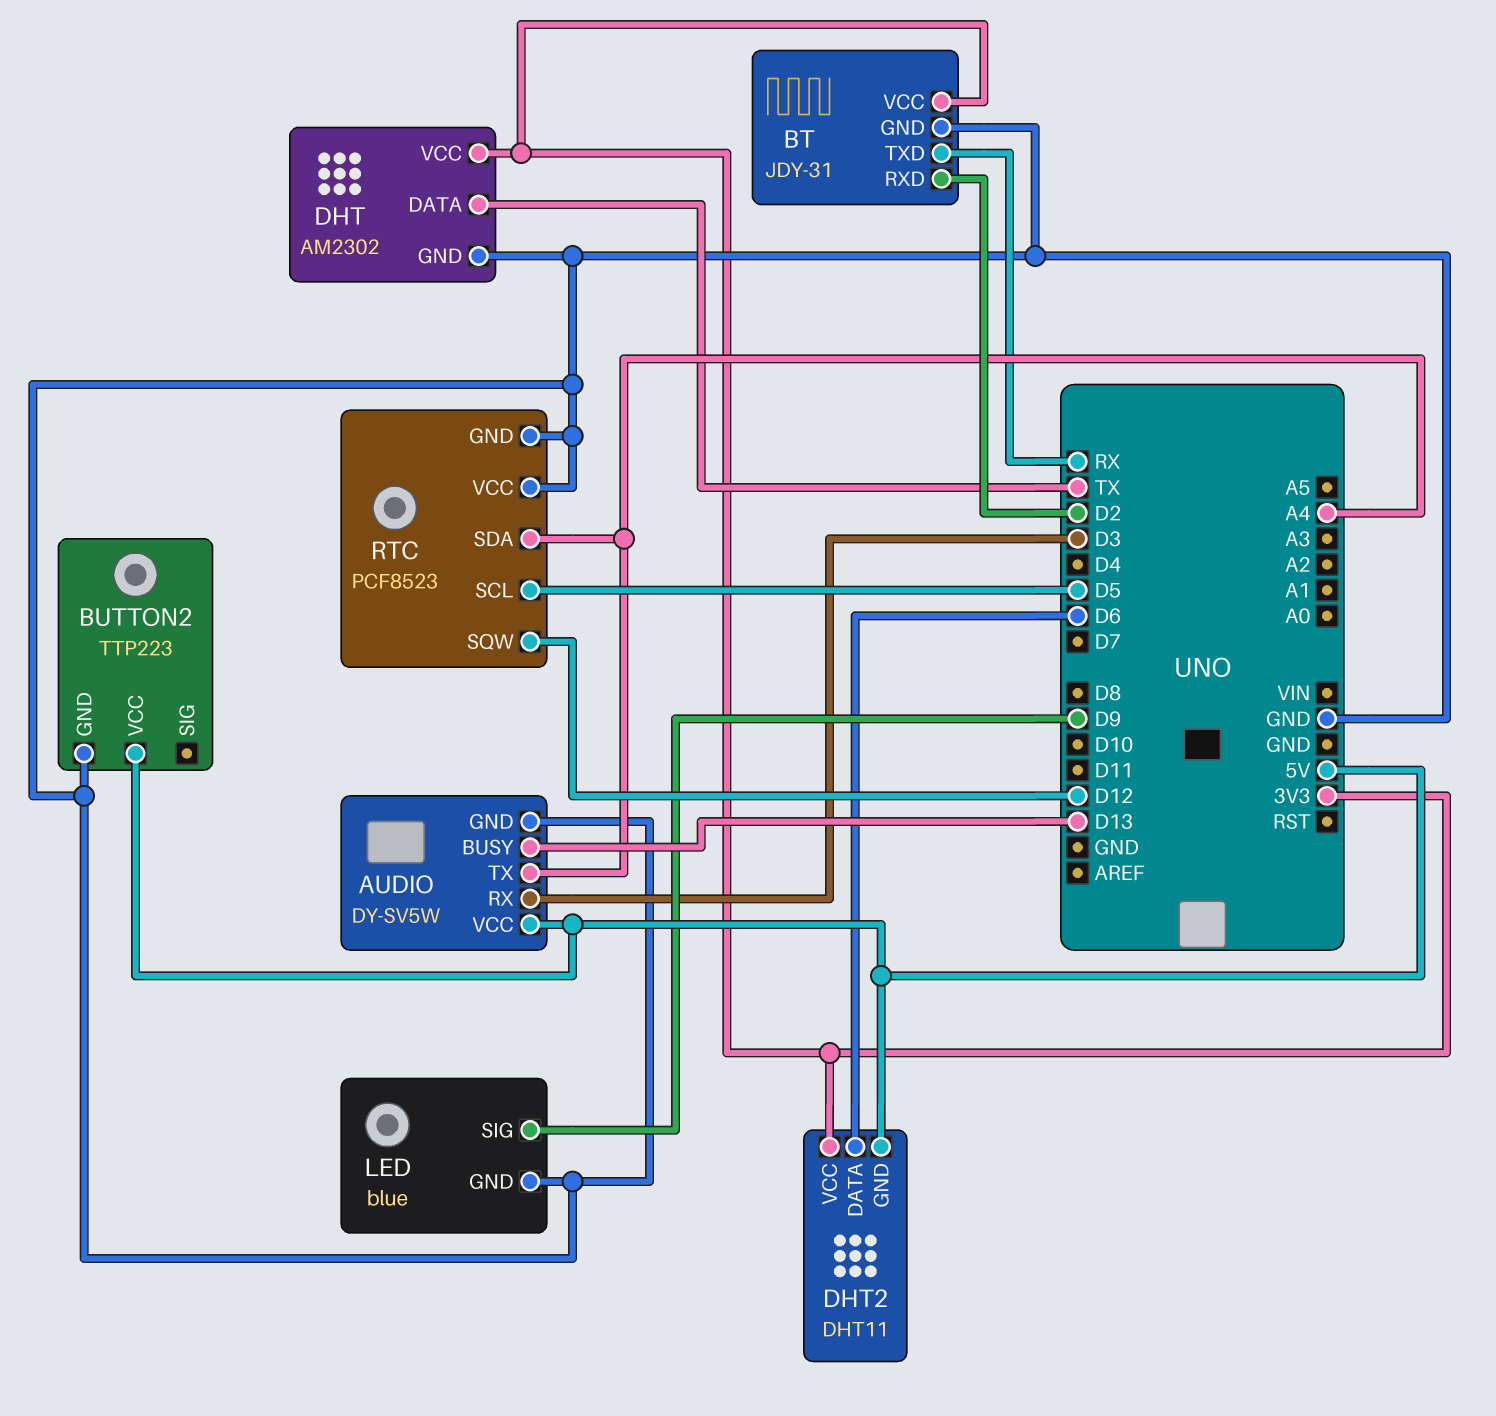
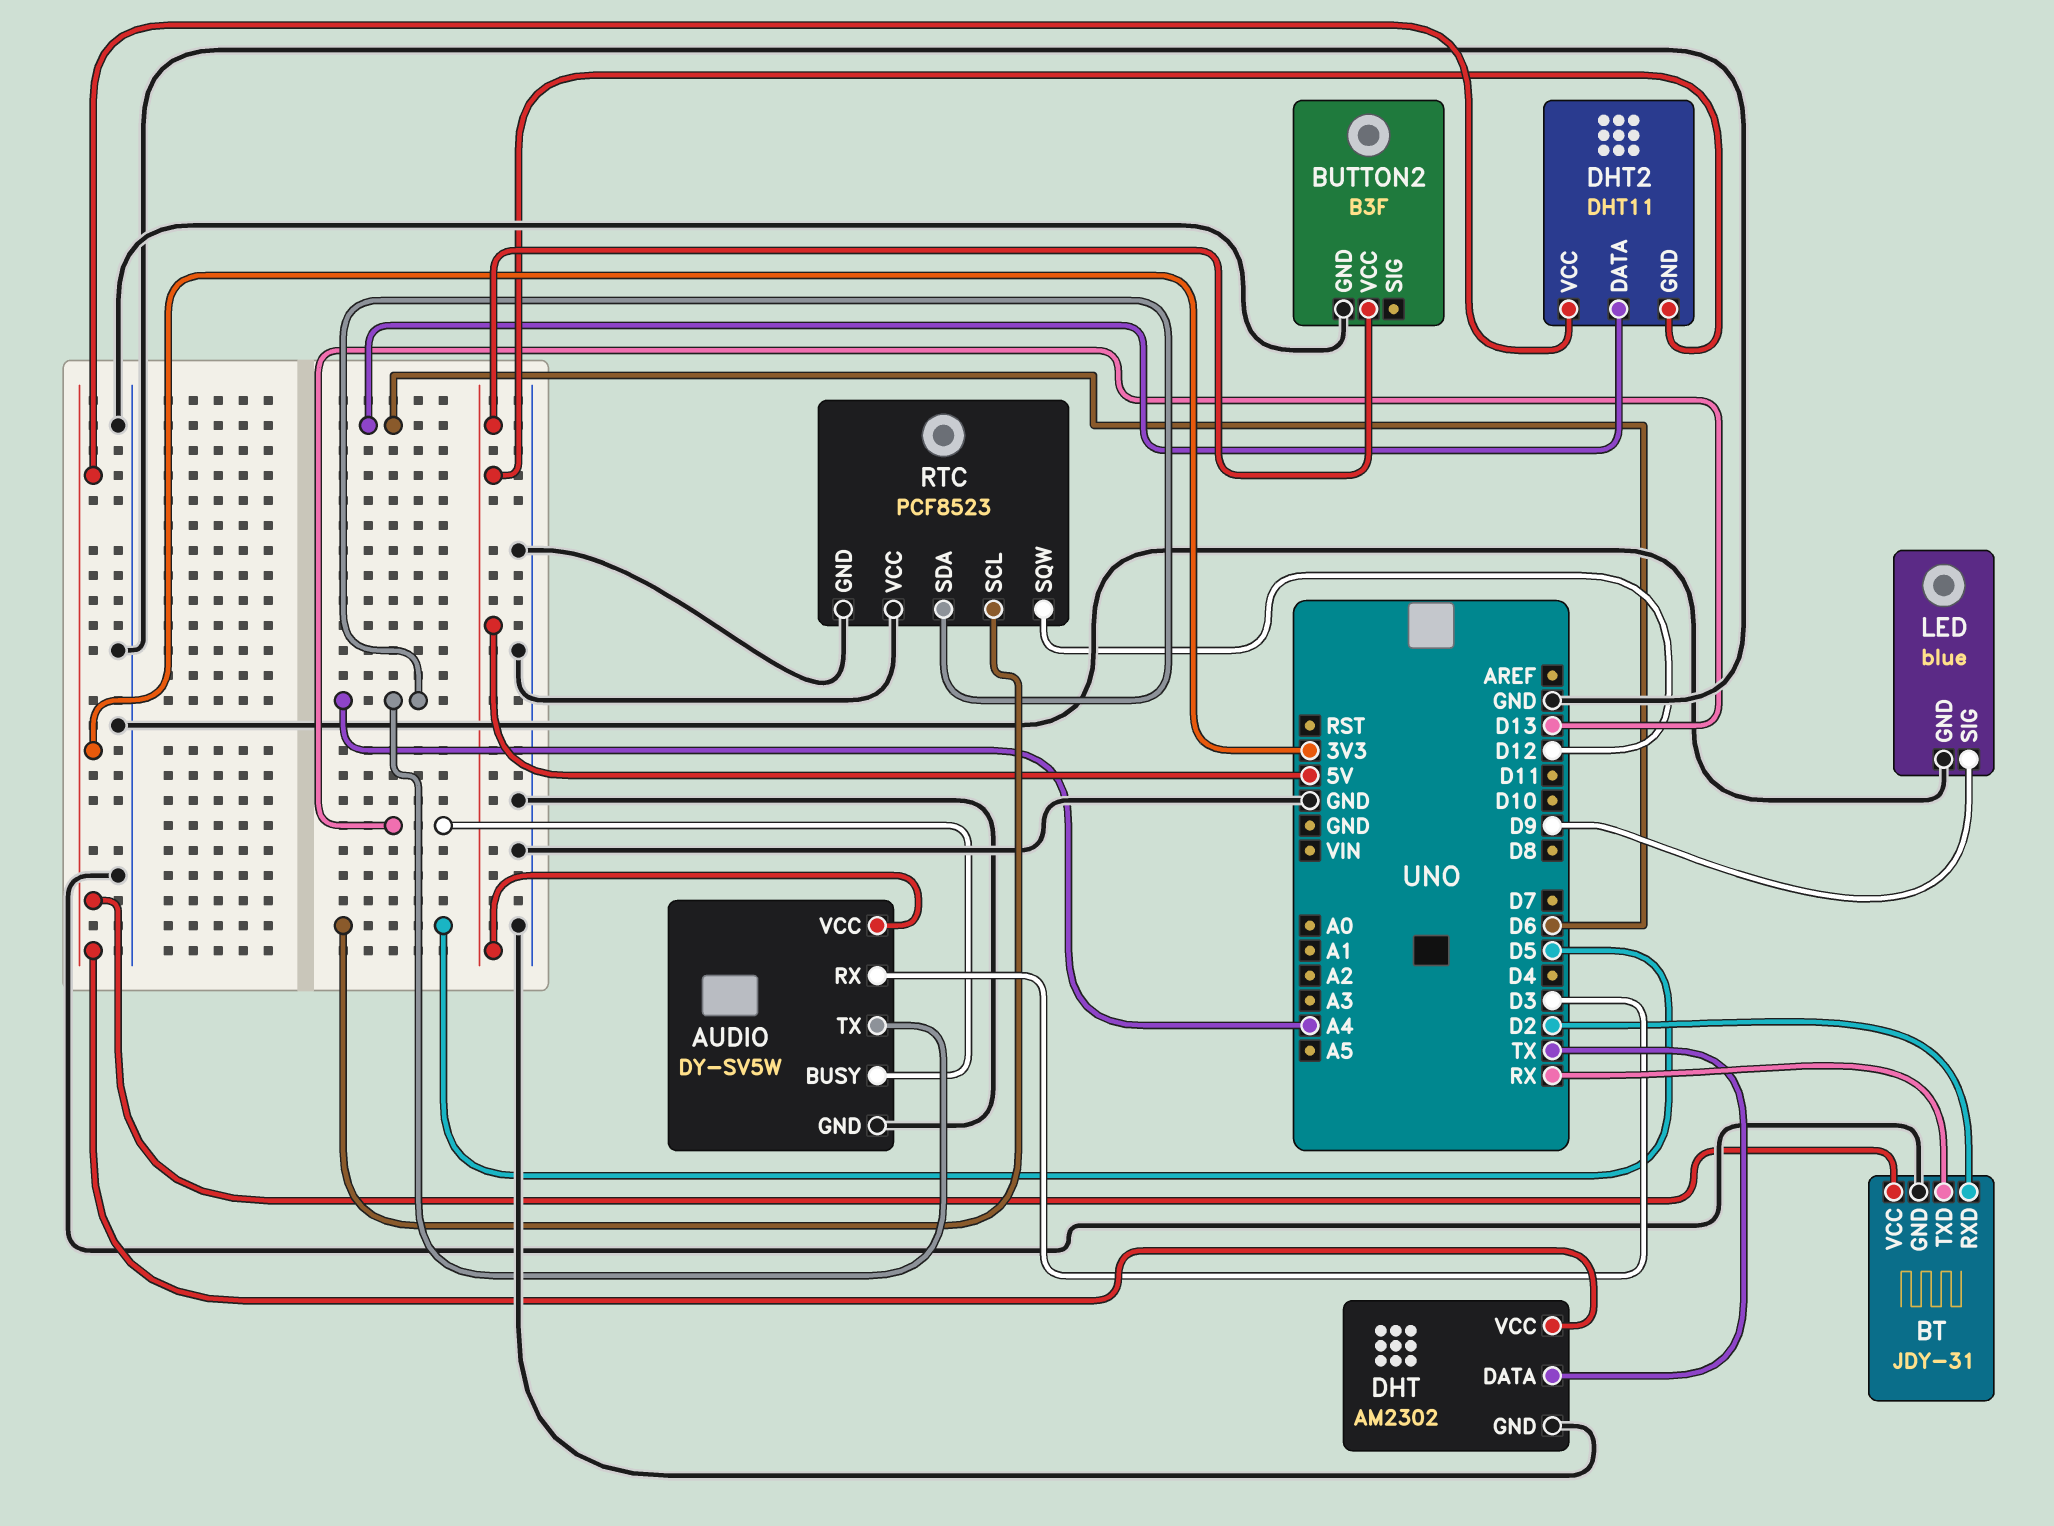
BUTTON2: TTP223 -> B3F

